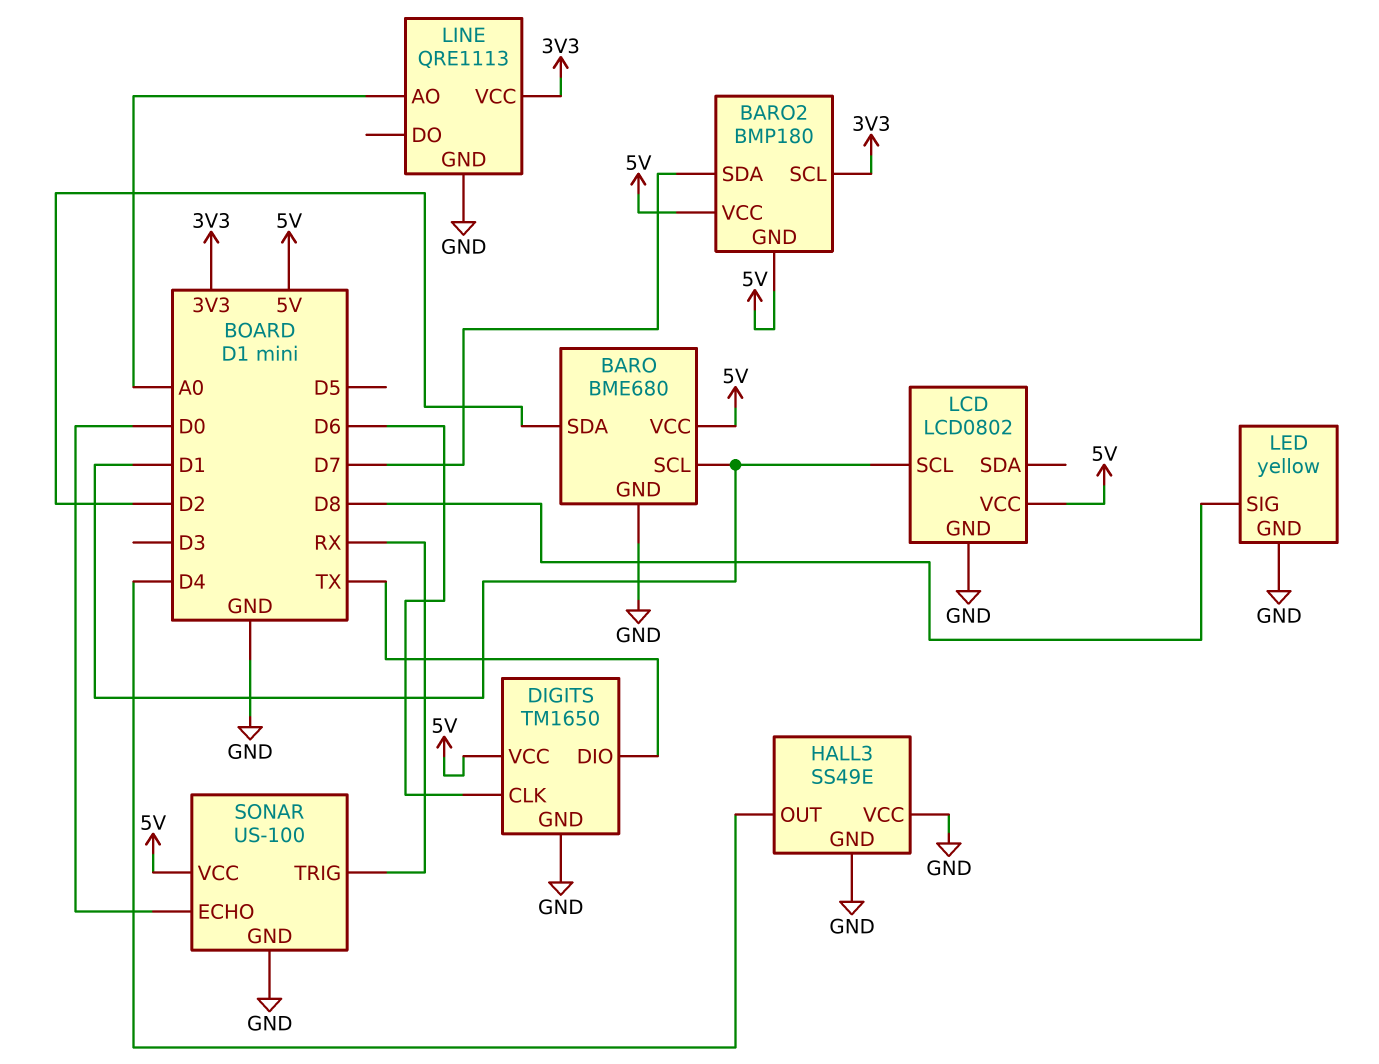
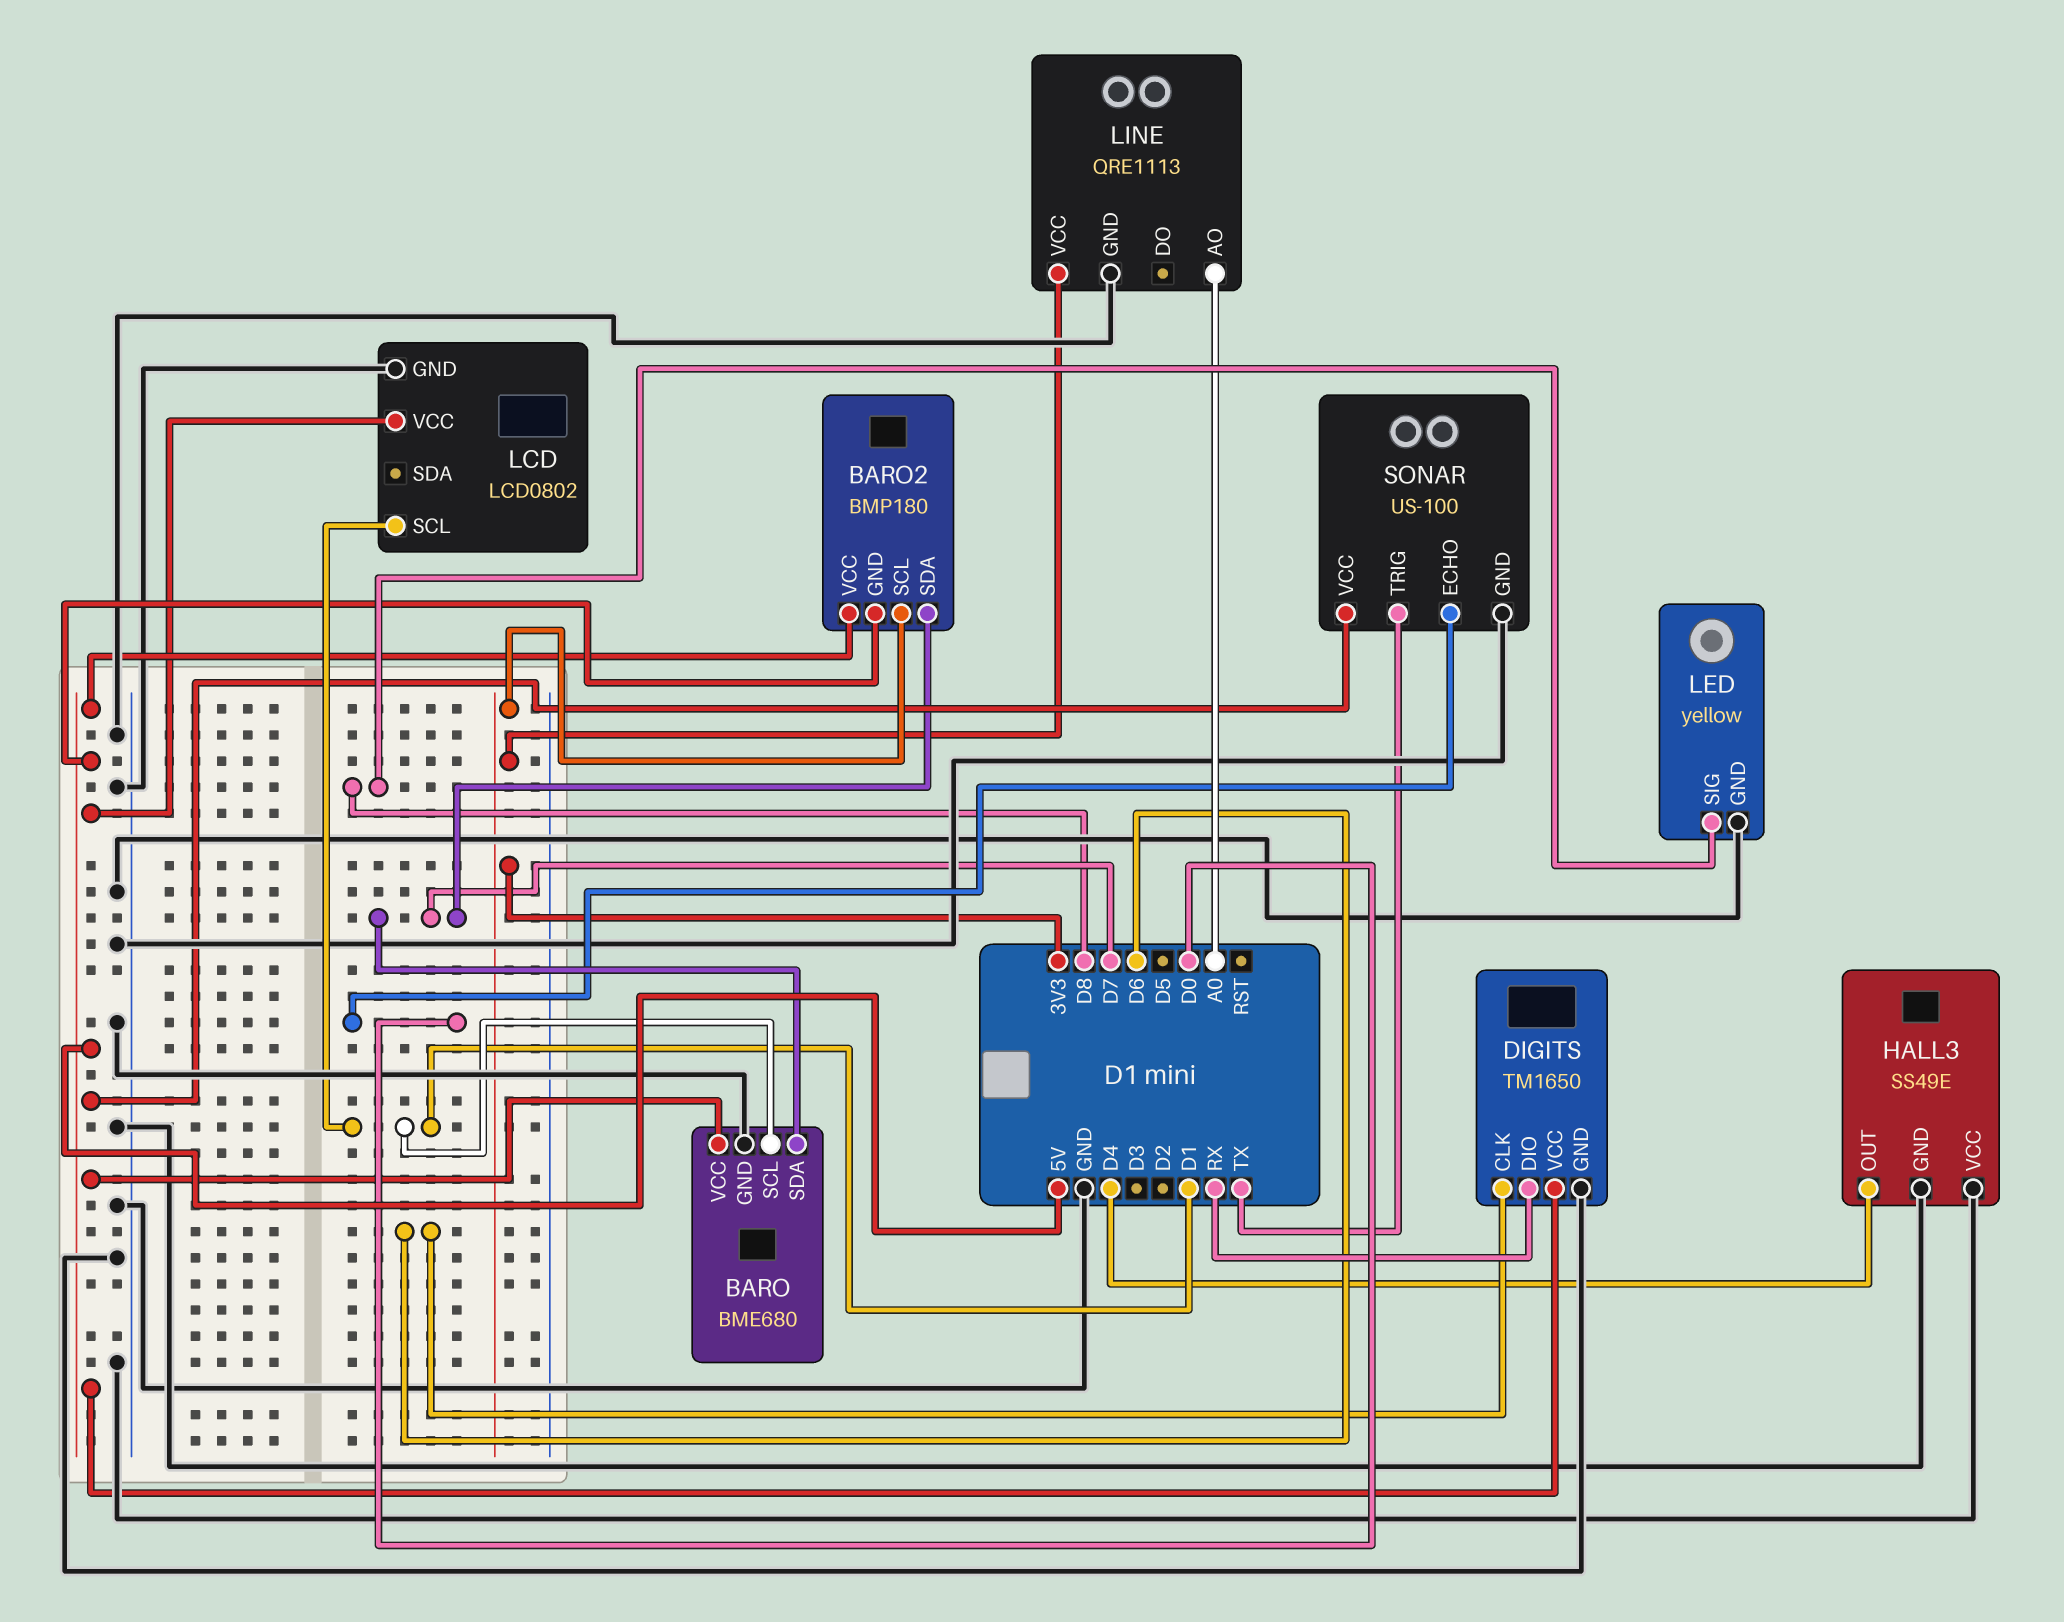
BARO pin SDA: D2 -> D7
DIGITS pin DIO: TX -> RX
SONAR pin TRIG: RX -> TX

